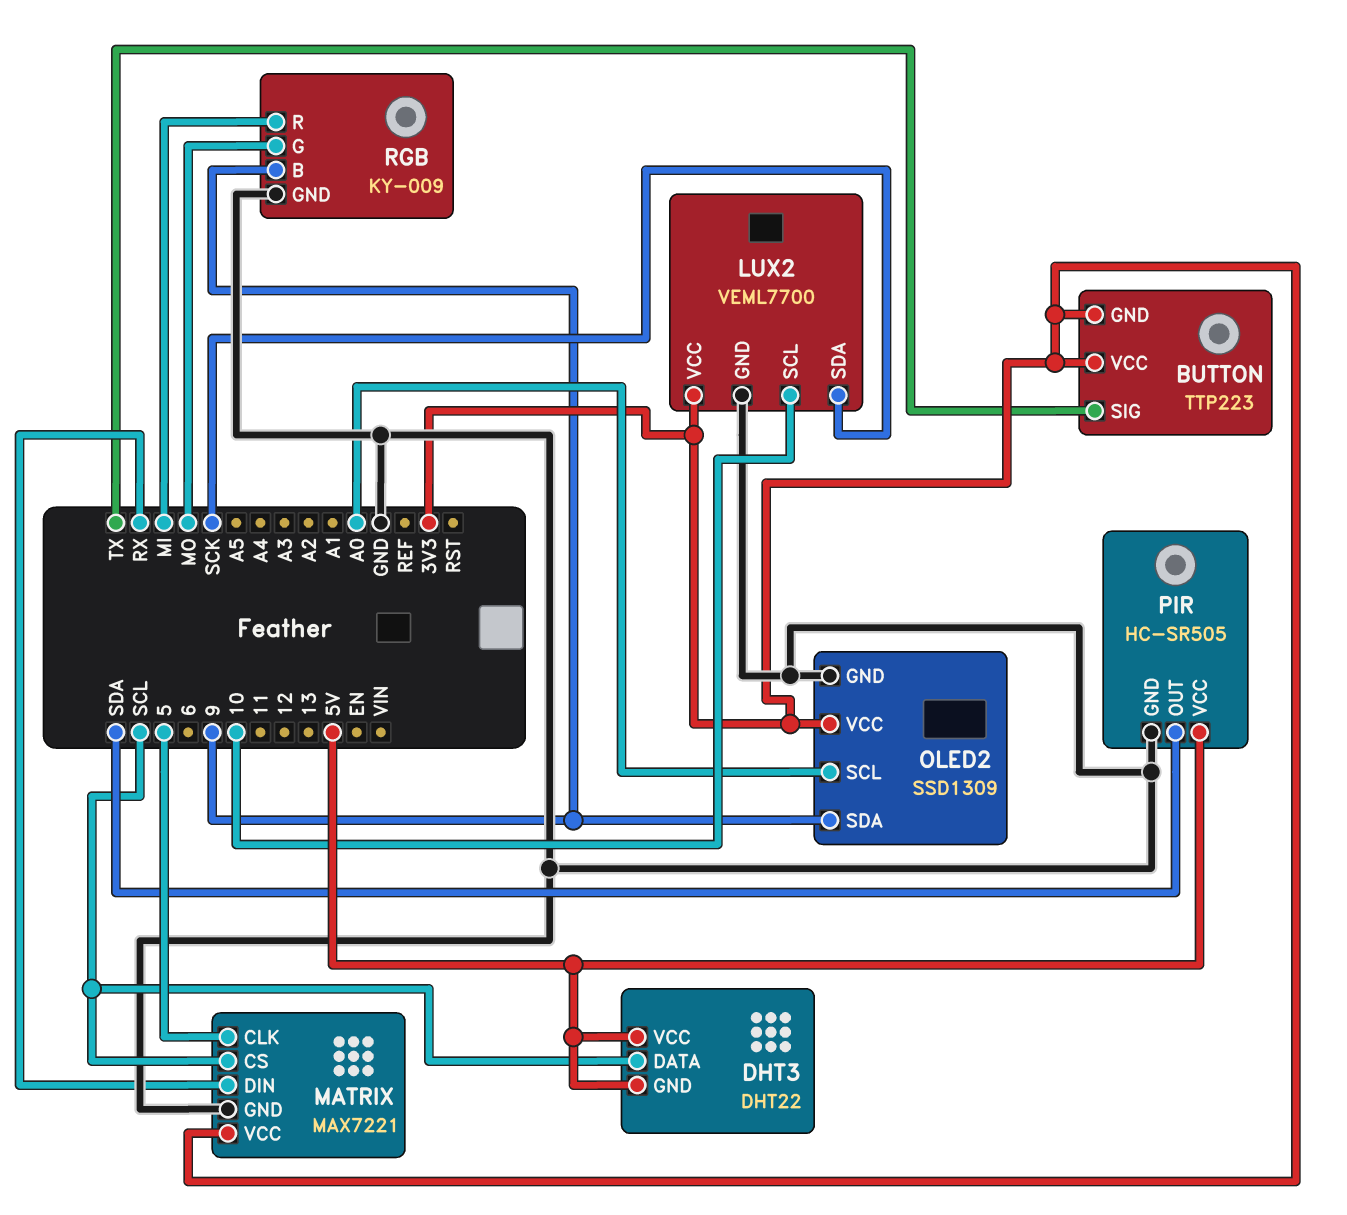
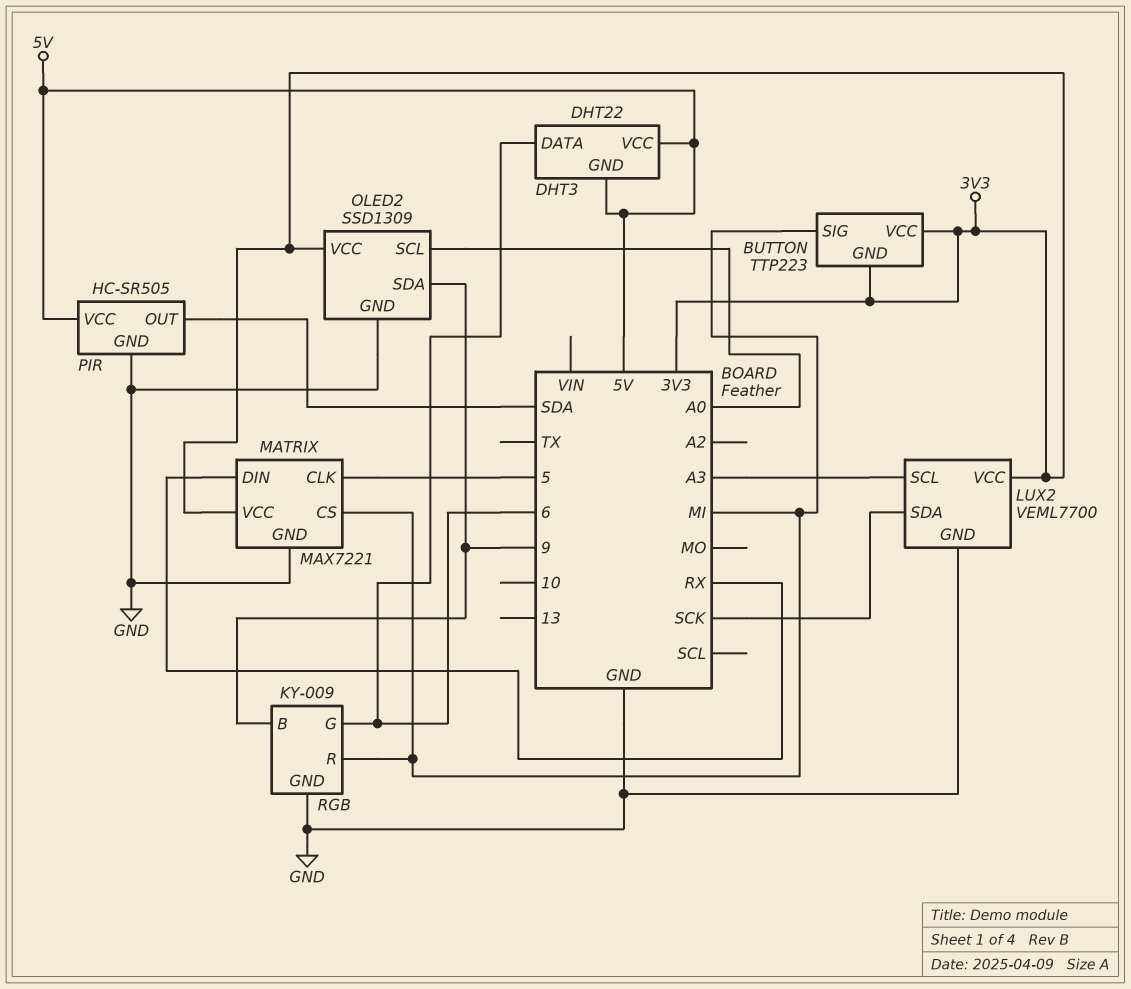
BUTTON pin SIG: TX -> MI
DHT3 pin DATA: SCL -> 6
LUX2 pin SCL: 10 -> A3
MATRIX pin CS: SCL -> MI
RGB pin G: MO -> 6

